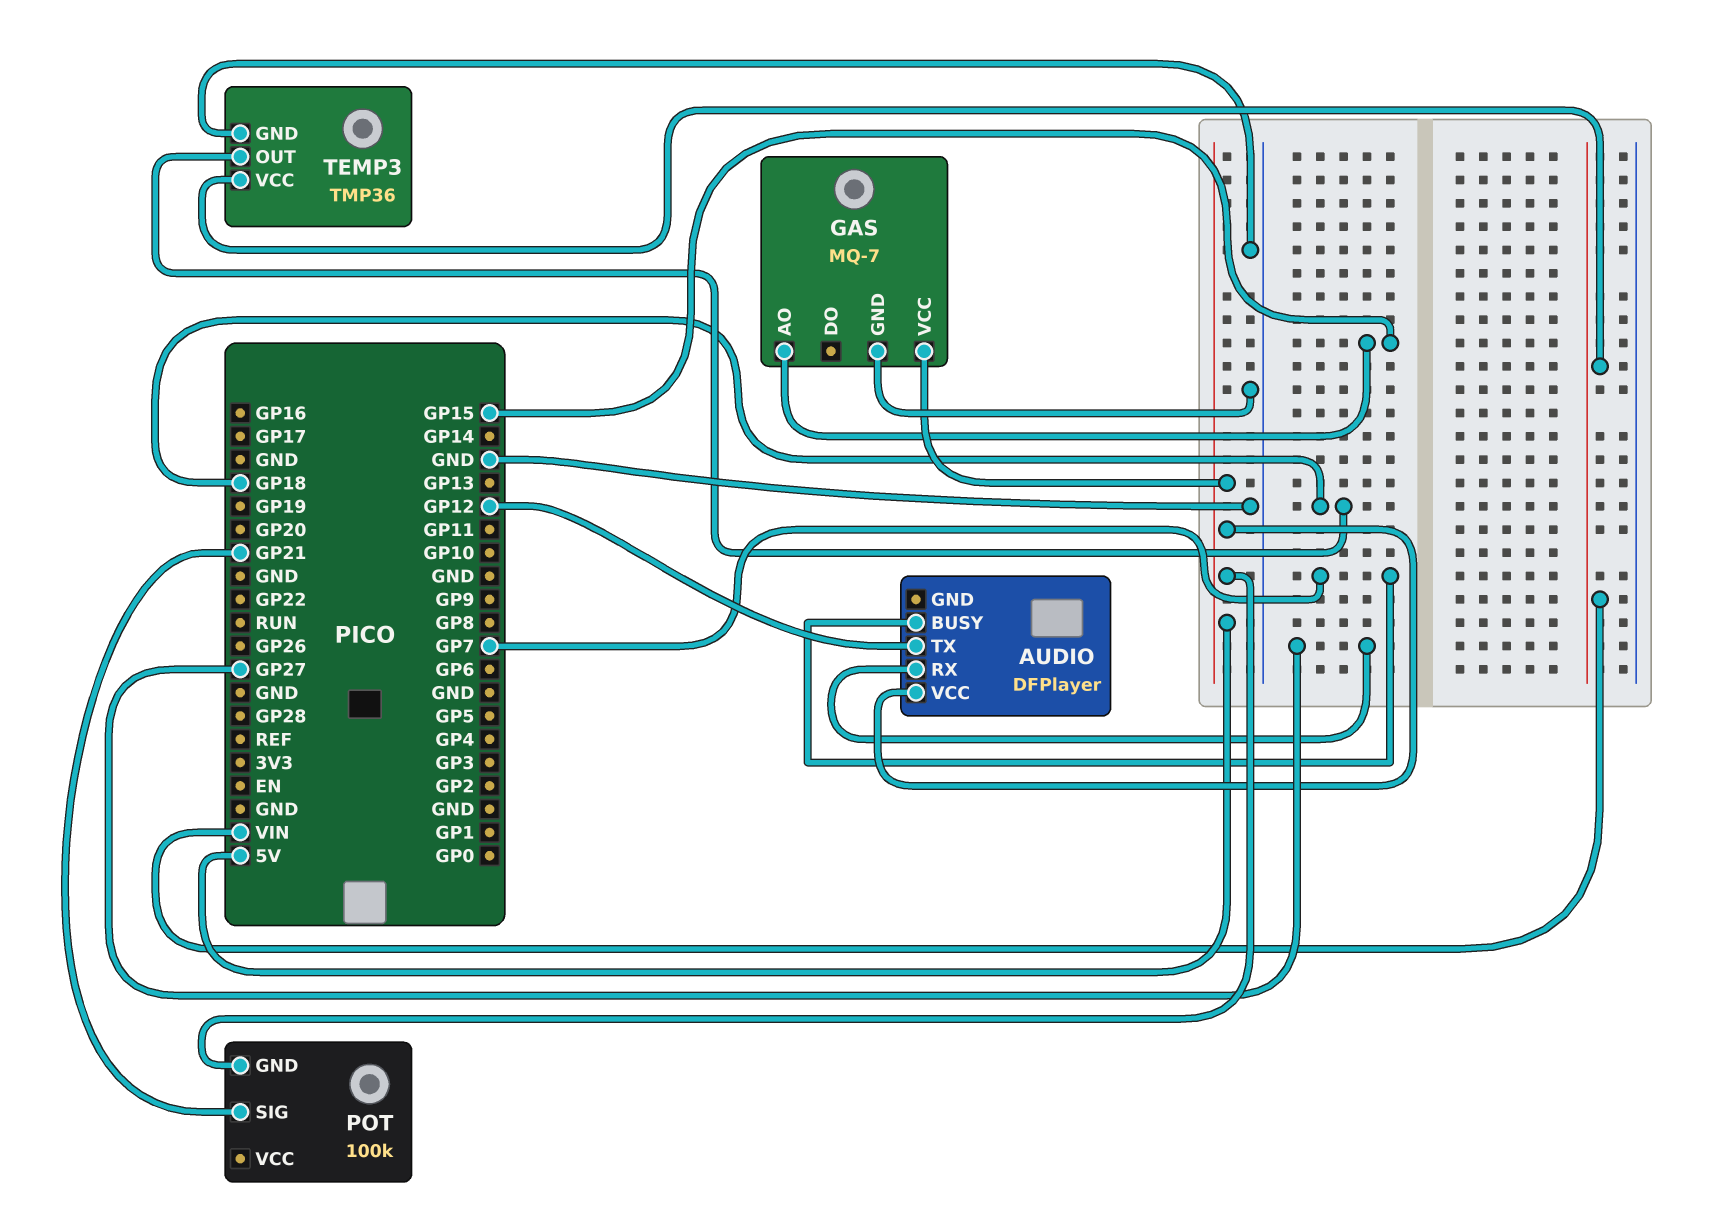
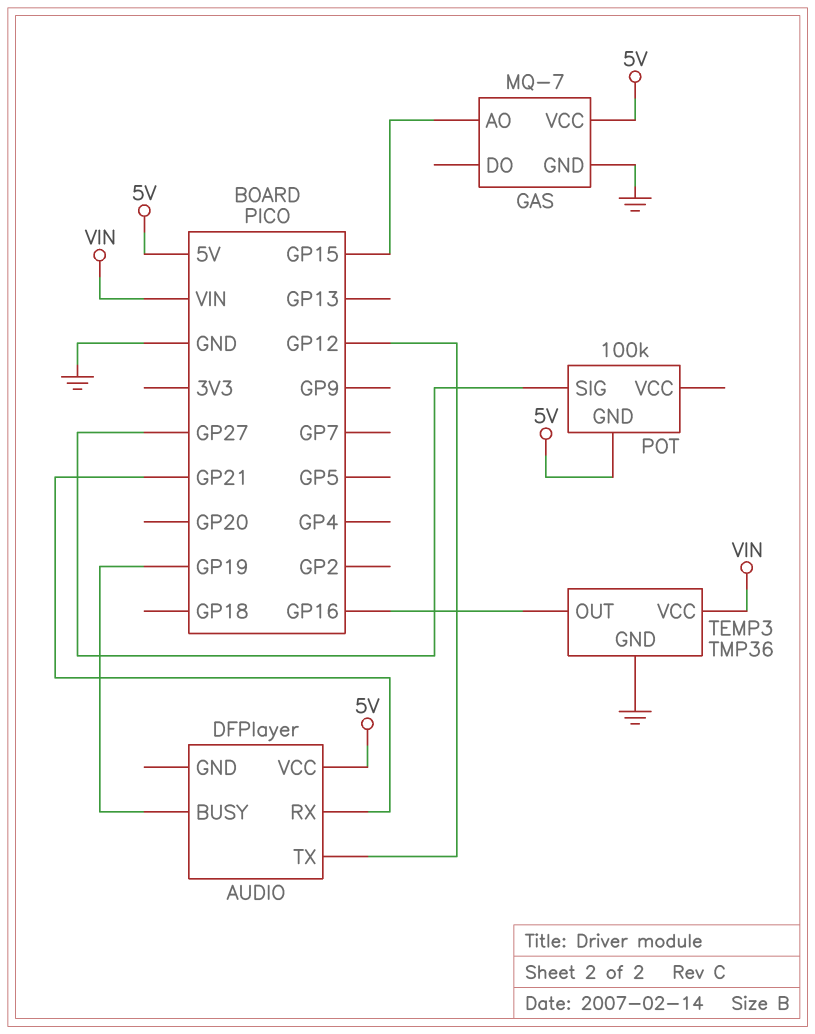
AUDIO pin BUSY: GP7 -> GP19
AUDIO pin RX: GP27 -> GP21
POT pin SIG: GP21 -> GP27
TEMP3 pin OUT: GP18 -> GP16

